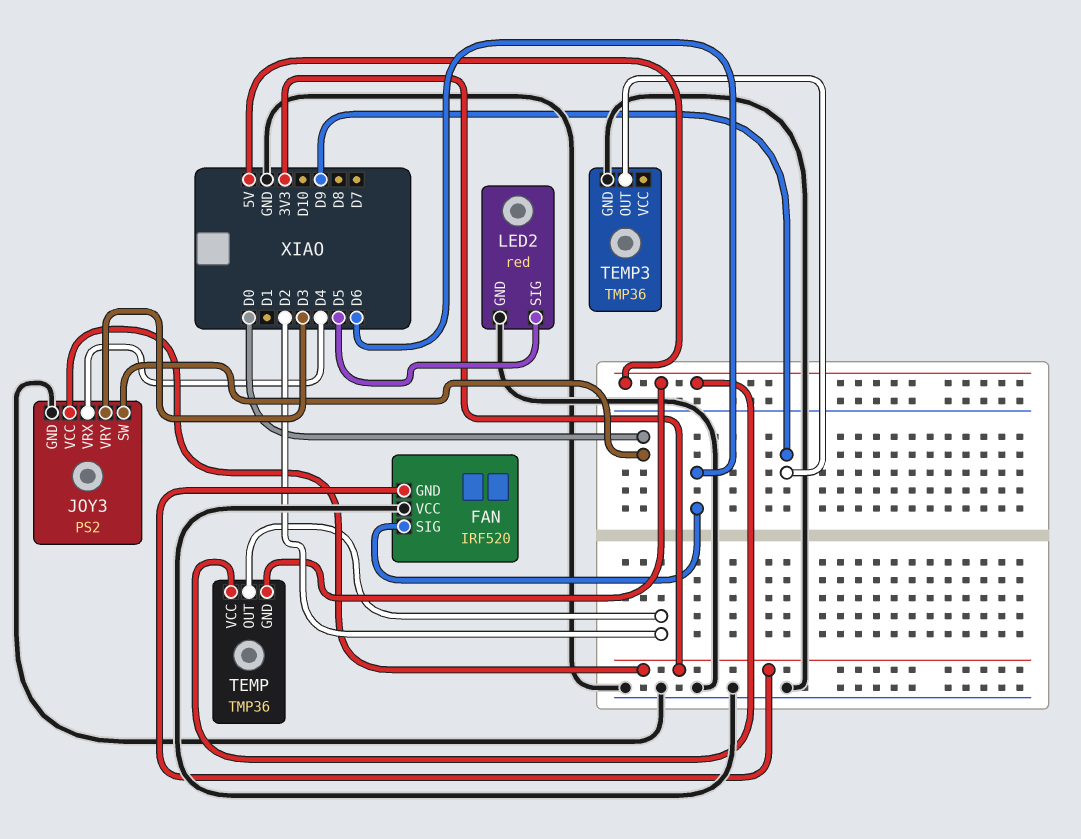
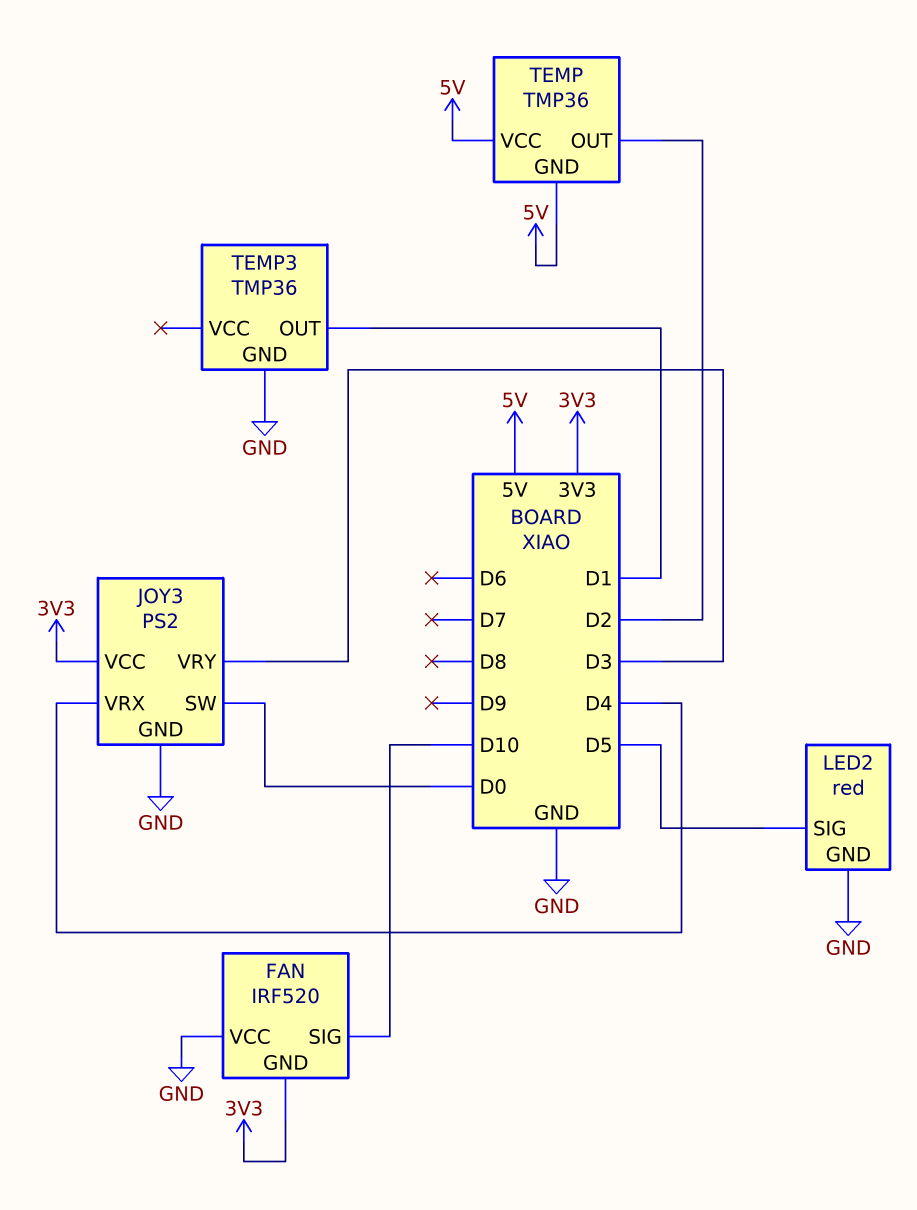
FAN pin SIG: D6 -> D10
TEMP3 pin OUT: D9 -> D1

